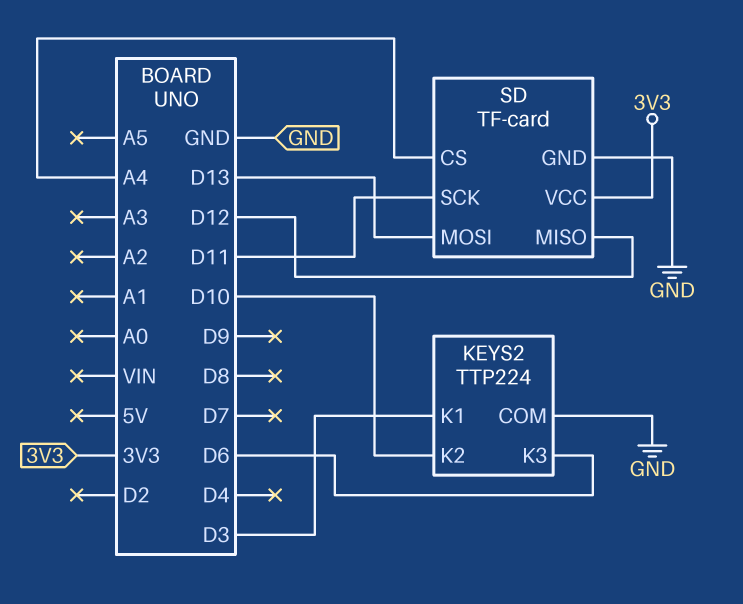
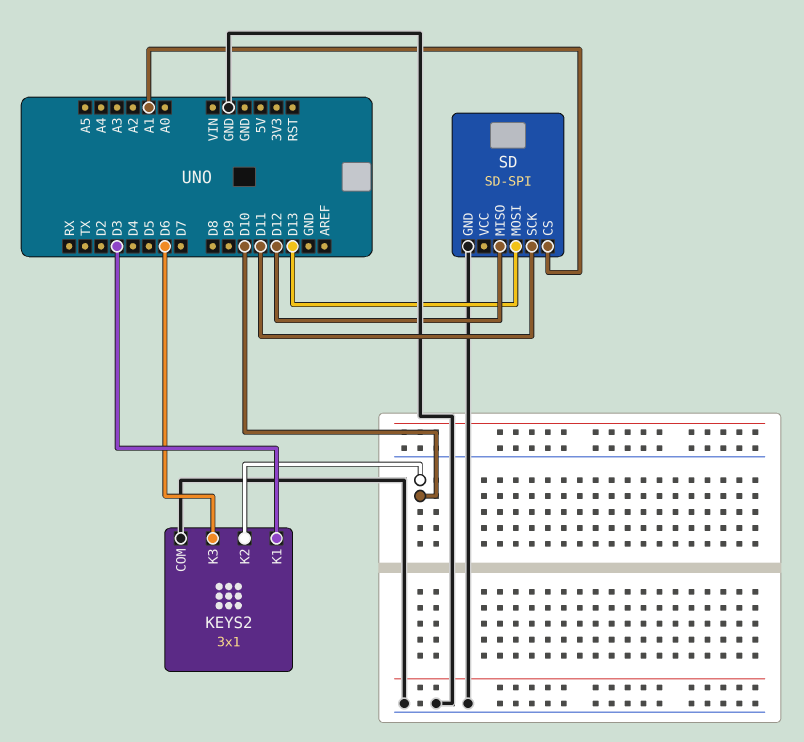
KEYS2: TTP224 -> 3x1
SD: TF-card -> SD-SPI
SD pin CS: A4 -> A1
SD pin VCC: 3V3 -> none

